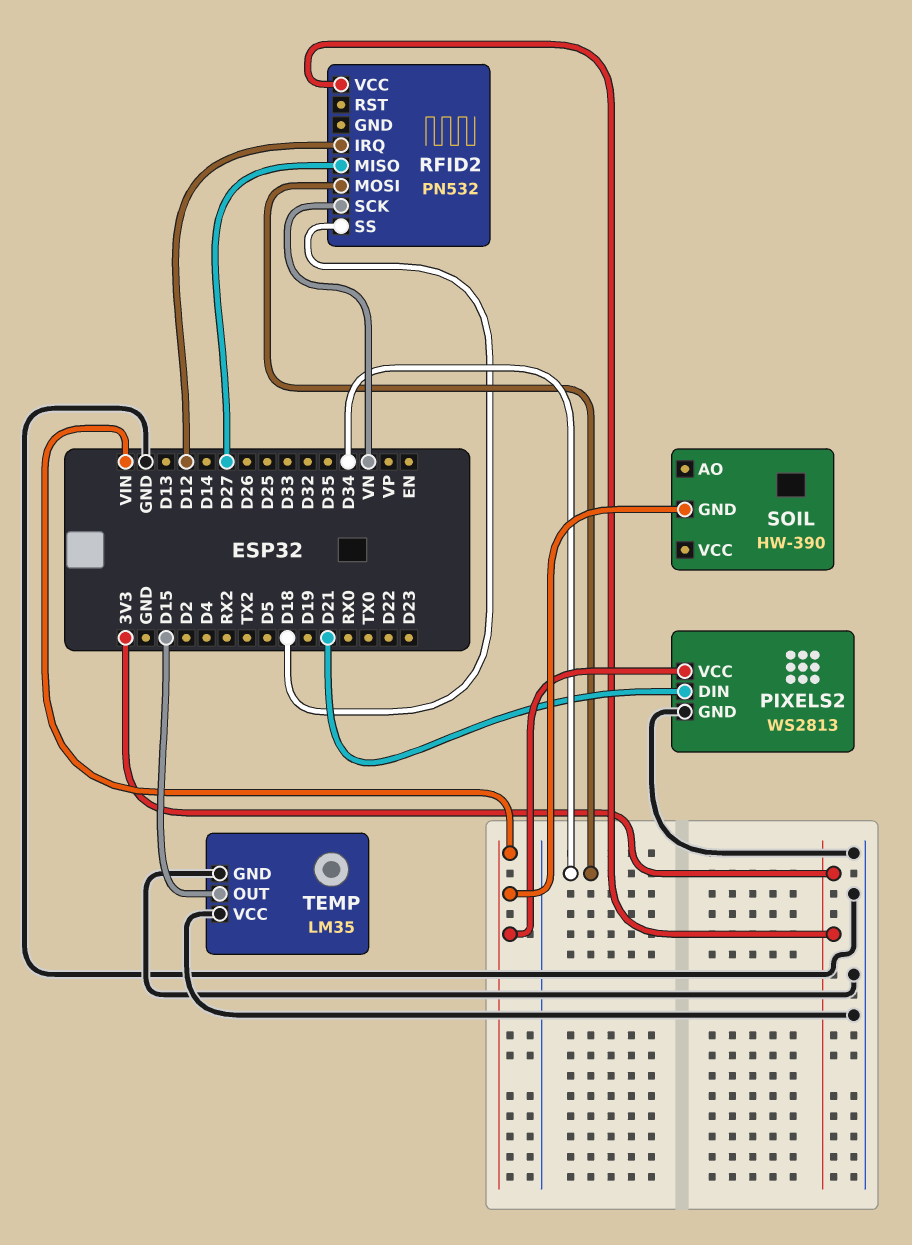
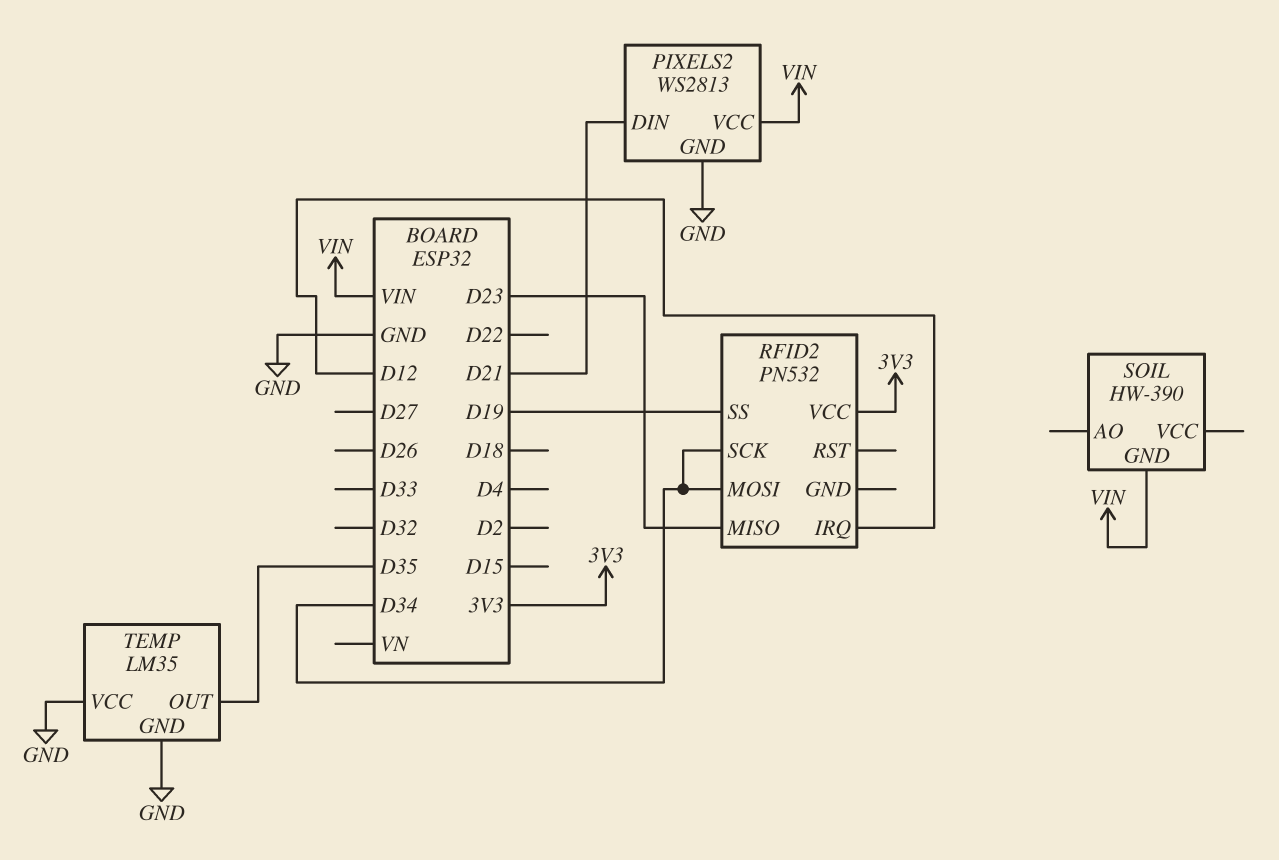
RFID2 pin MISO: D27 -> D23
RFID2 pin SCK: VN -> D34
RFID2 pin SS: D18 -> D19
TEMP pin OUT: D15 -> D35

